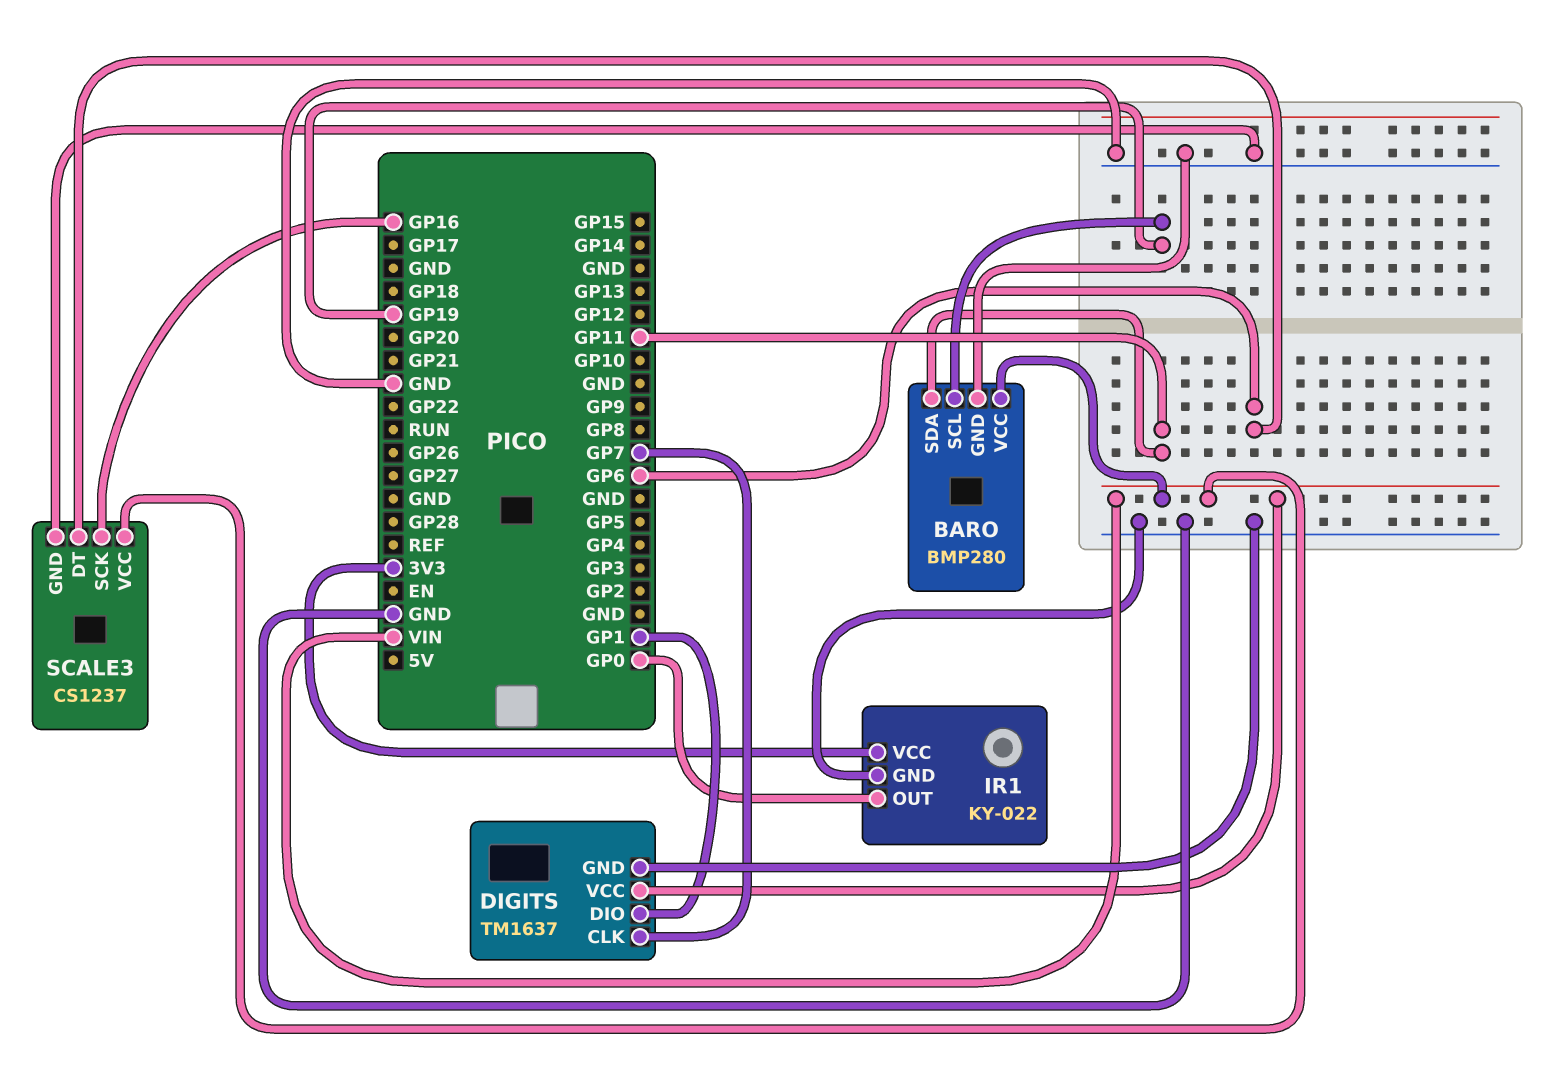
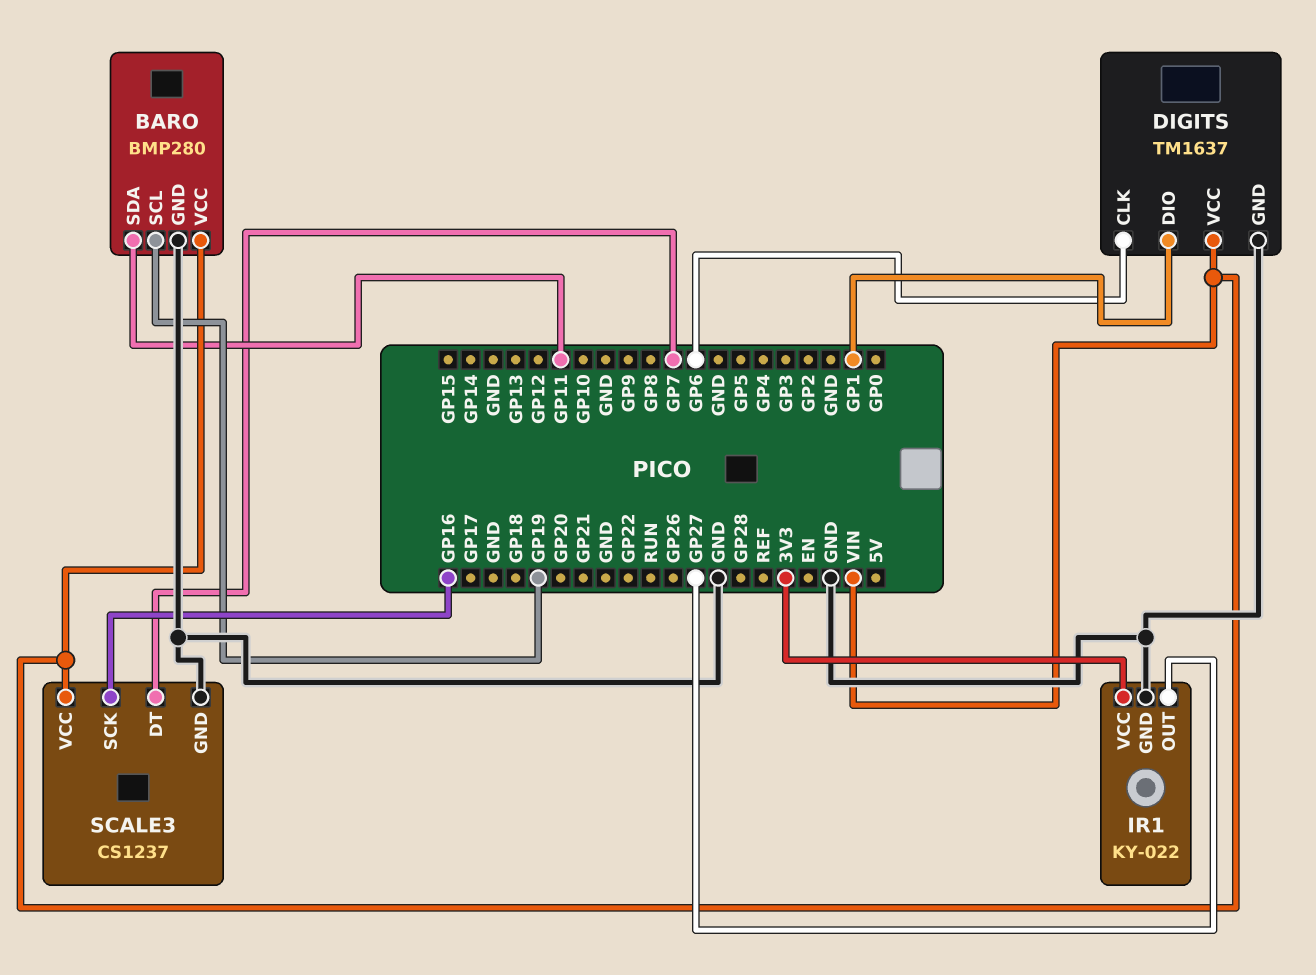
DIGITS pin CLK: GP7 -> GP6
IR1 pin OUT: GP0 -> GP27
SCALE3 pin DT: GP6 -> GP7

